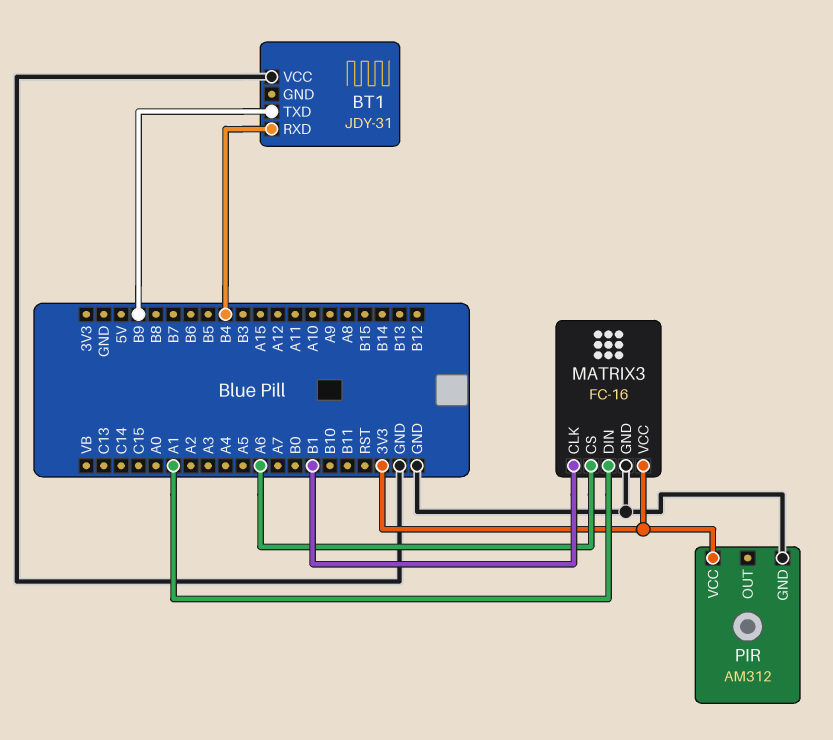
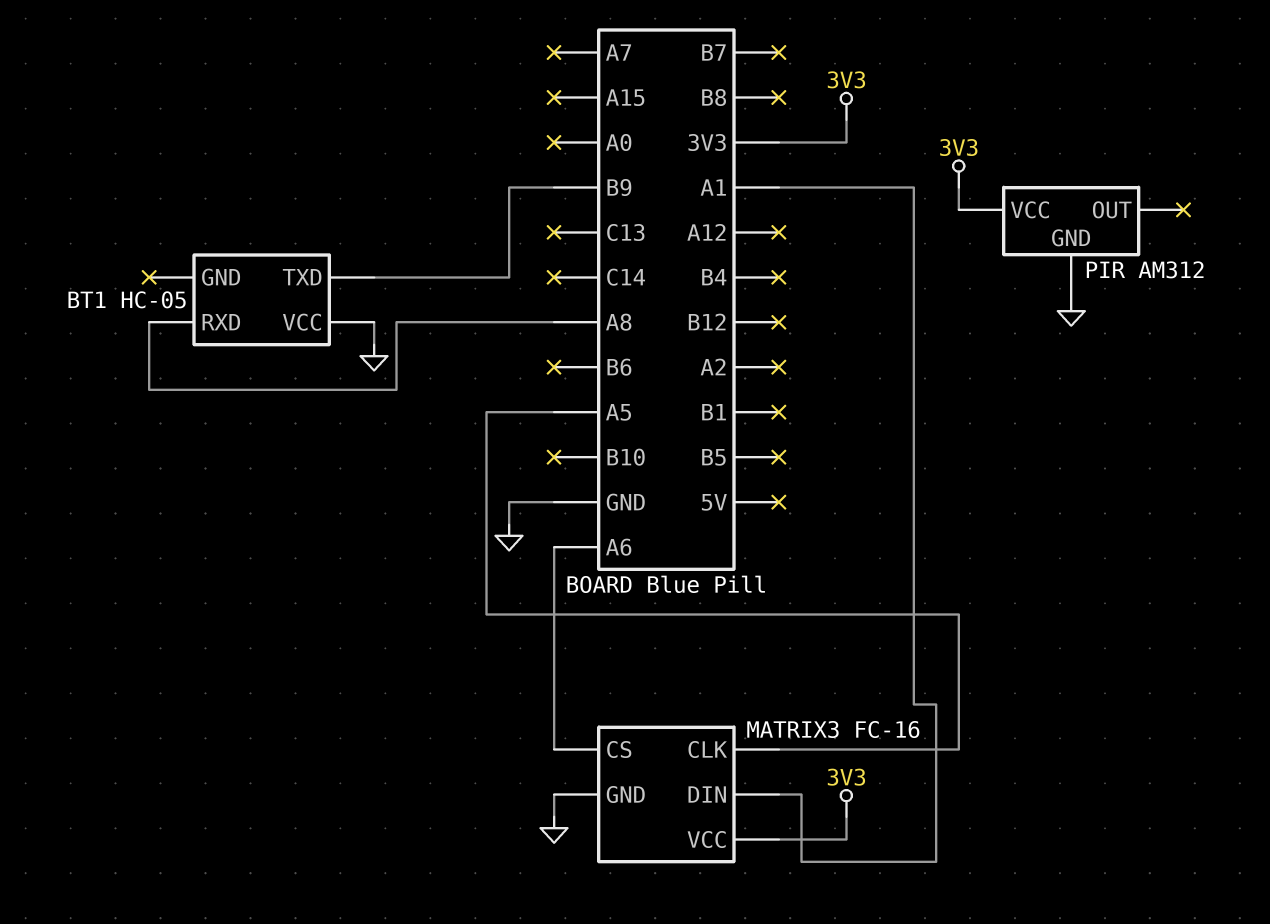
BT1: JDY-31 -> HC-05
BT1 pin RXD: B4 -> A8
MATRIX3 pin CLK: B1 -> A5

